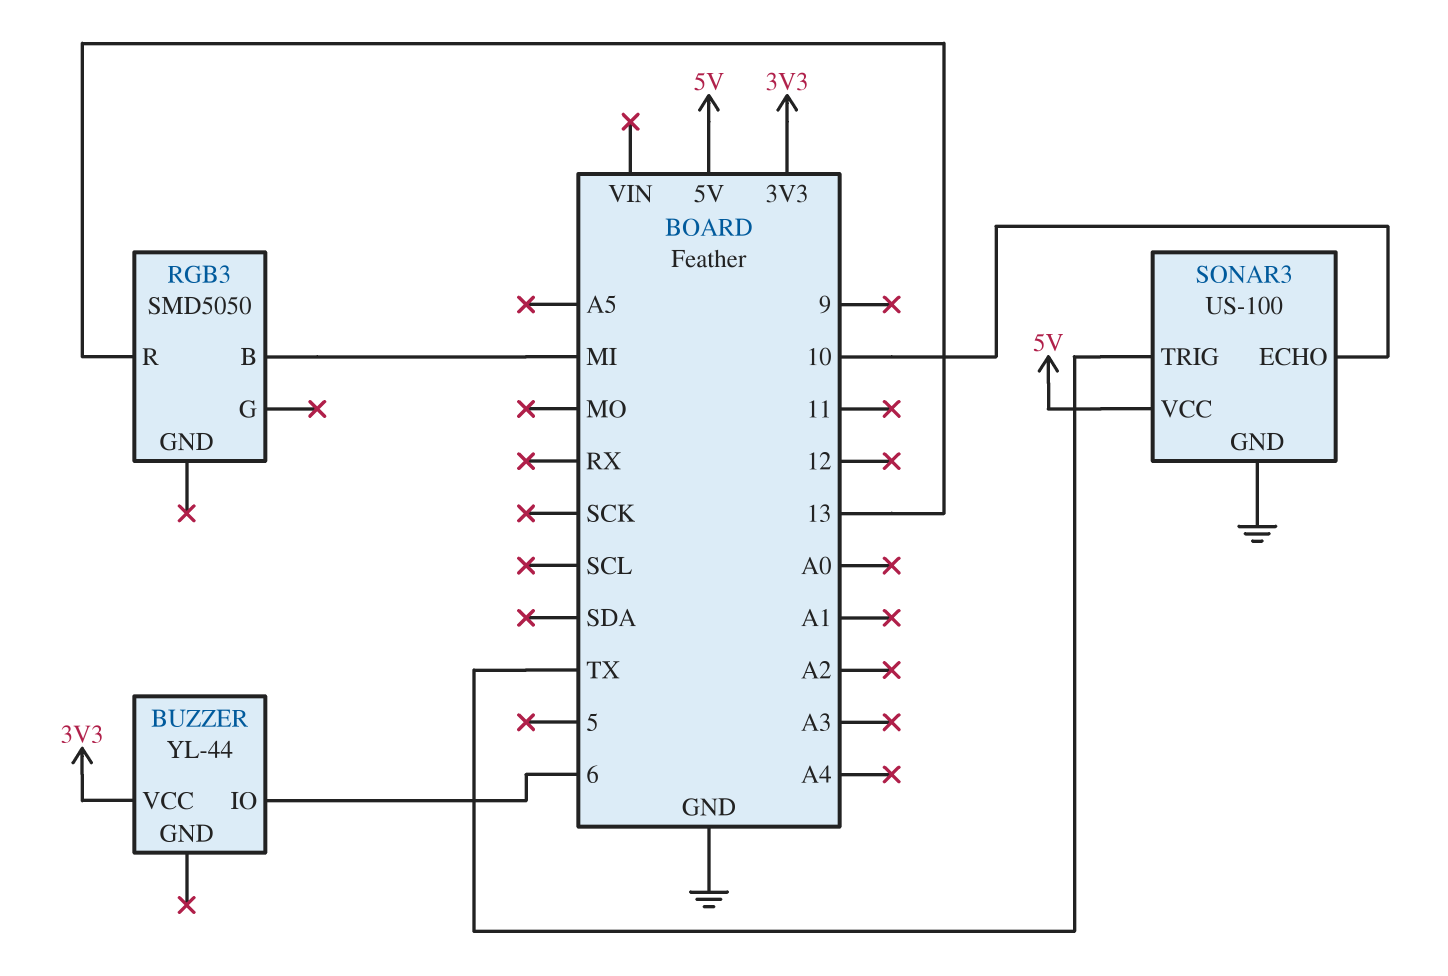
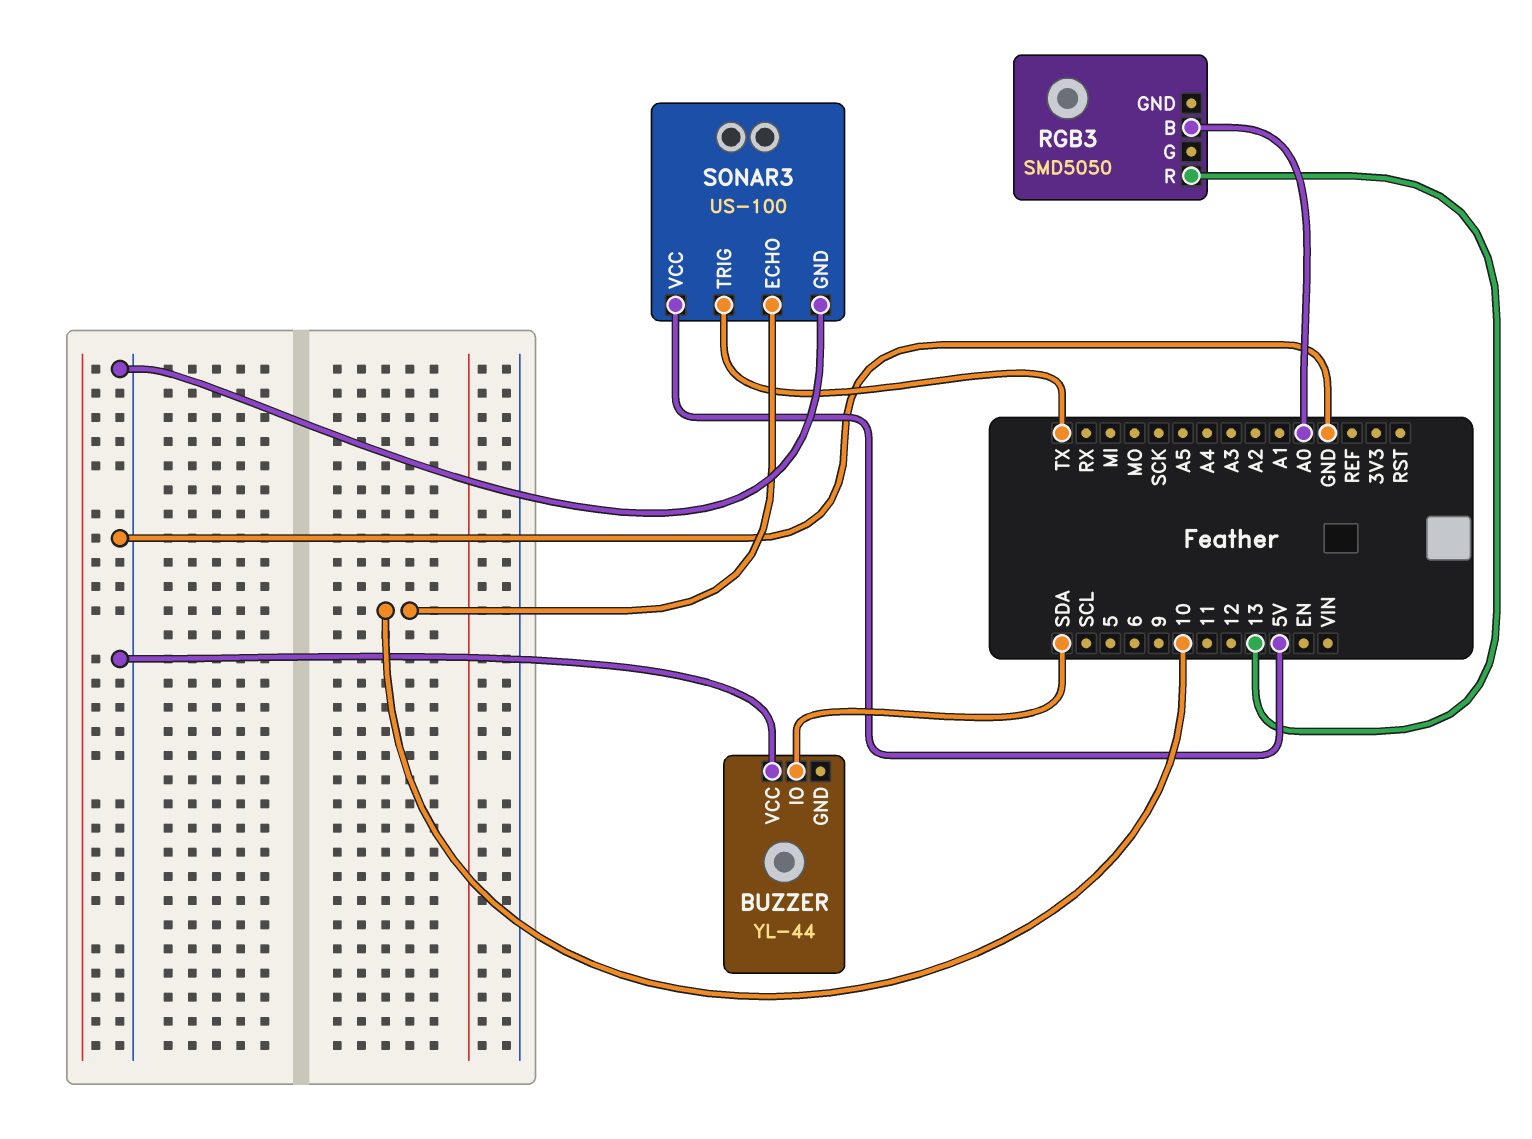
BUZZER pin IO: 6 -> SDA
BUZZER pin VCC: 3V3 -> GND
RGB3 pin B: MI -> A0

